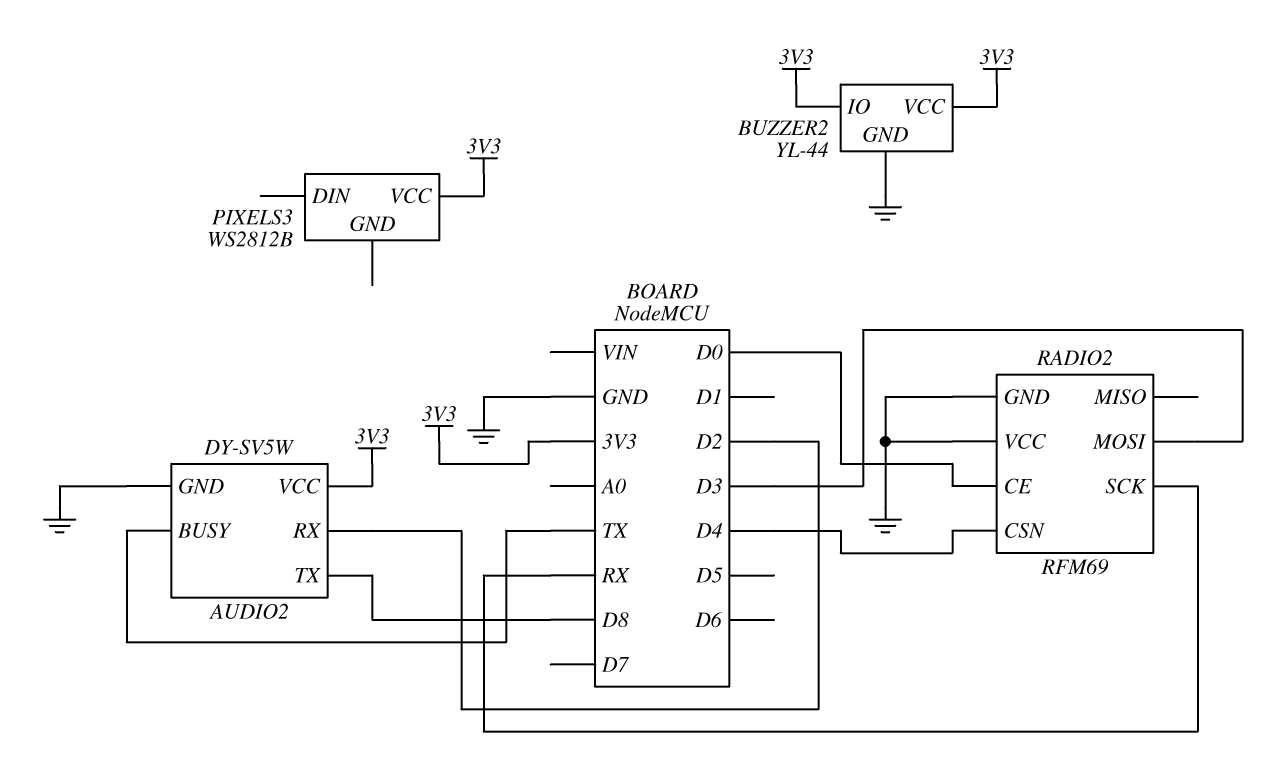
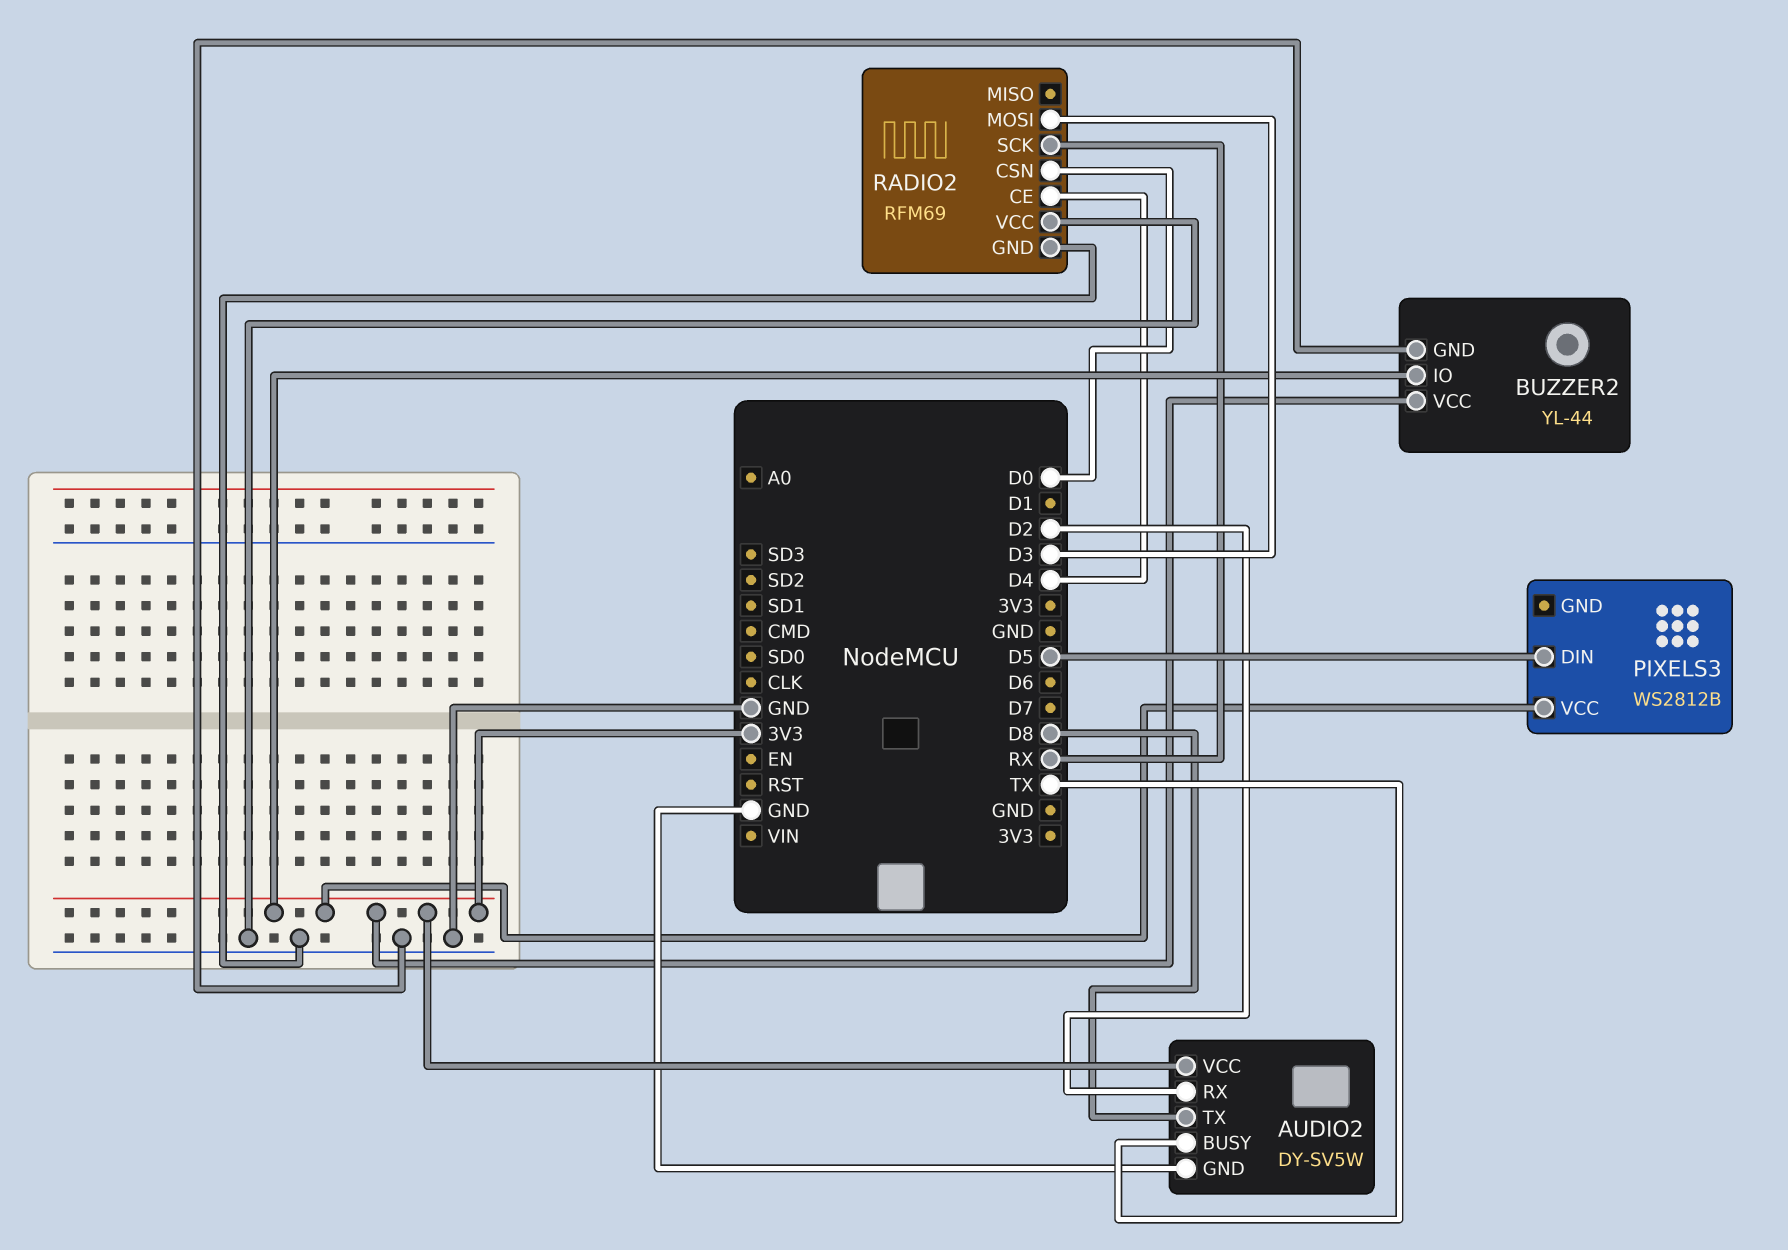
PIXELS3 pin DIN: none -> D5
RADIO2 pin CE: D0 -> D4
RADIO2 pin CSN: D4 -> D0

